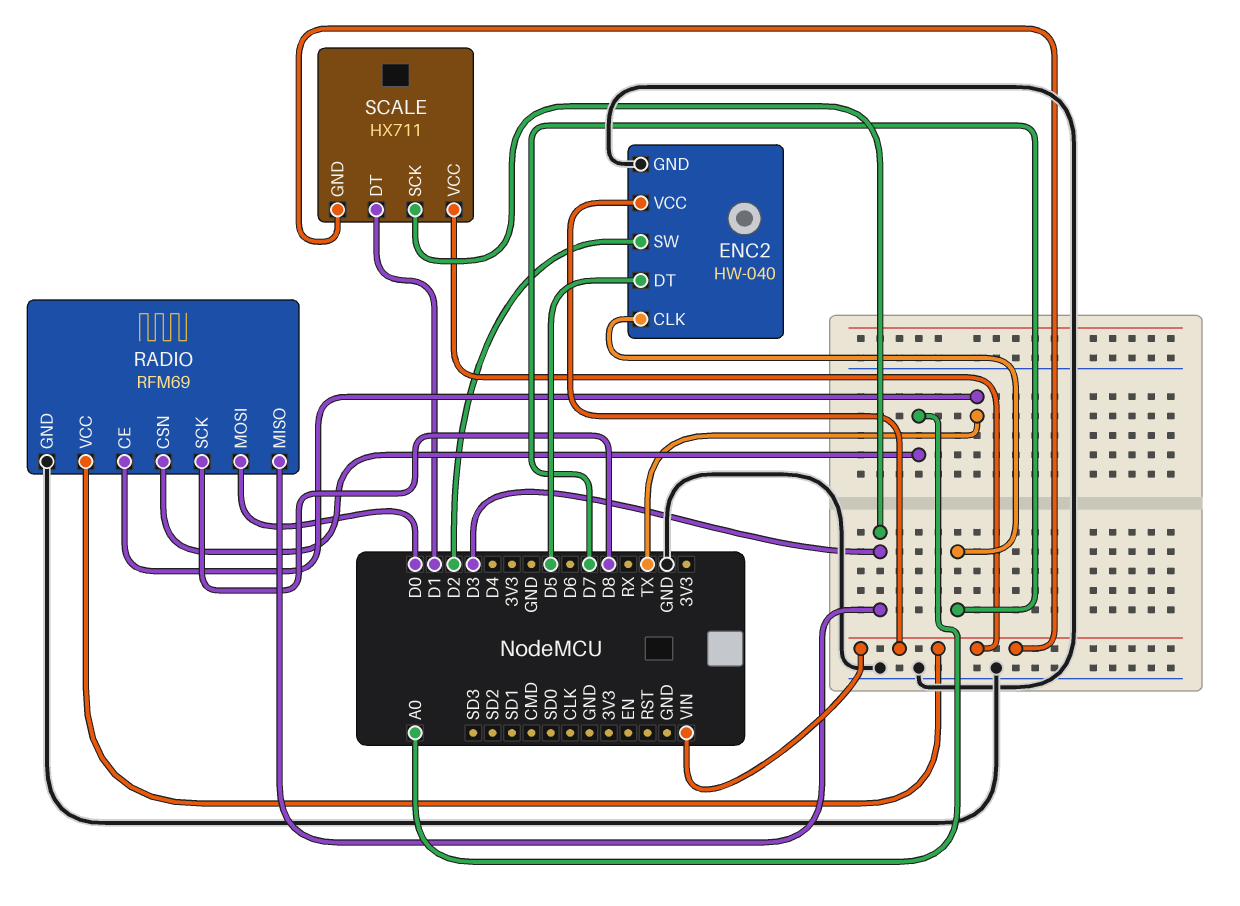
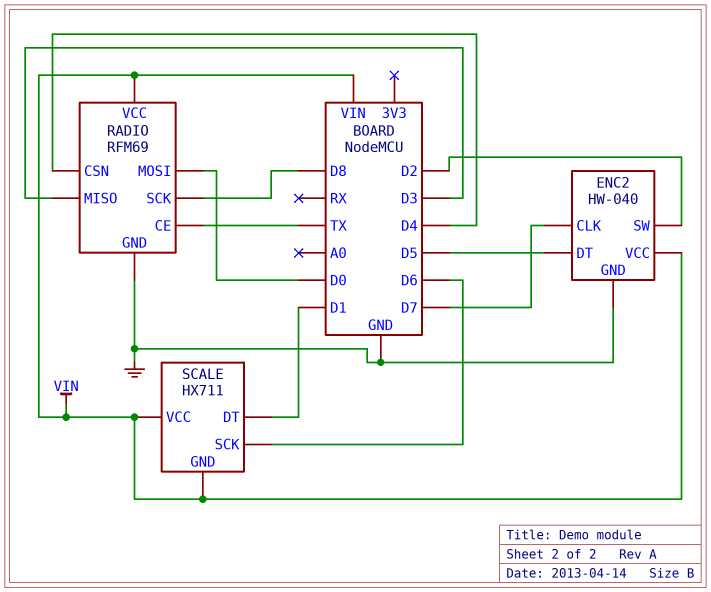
RADIO pin CSN: A0 -> D4
SCALE pin SCK: D3 -> D6

